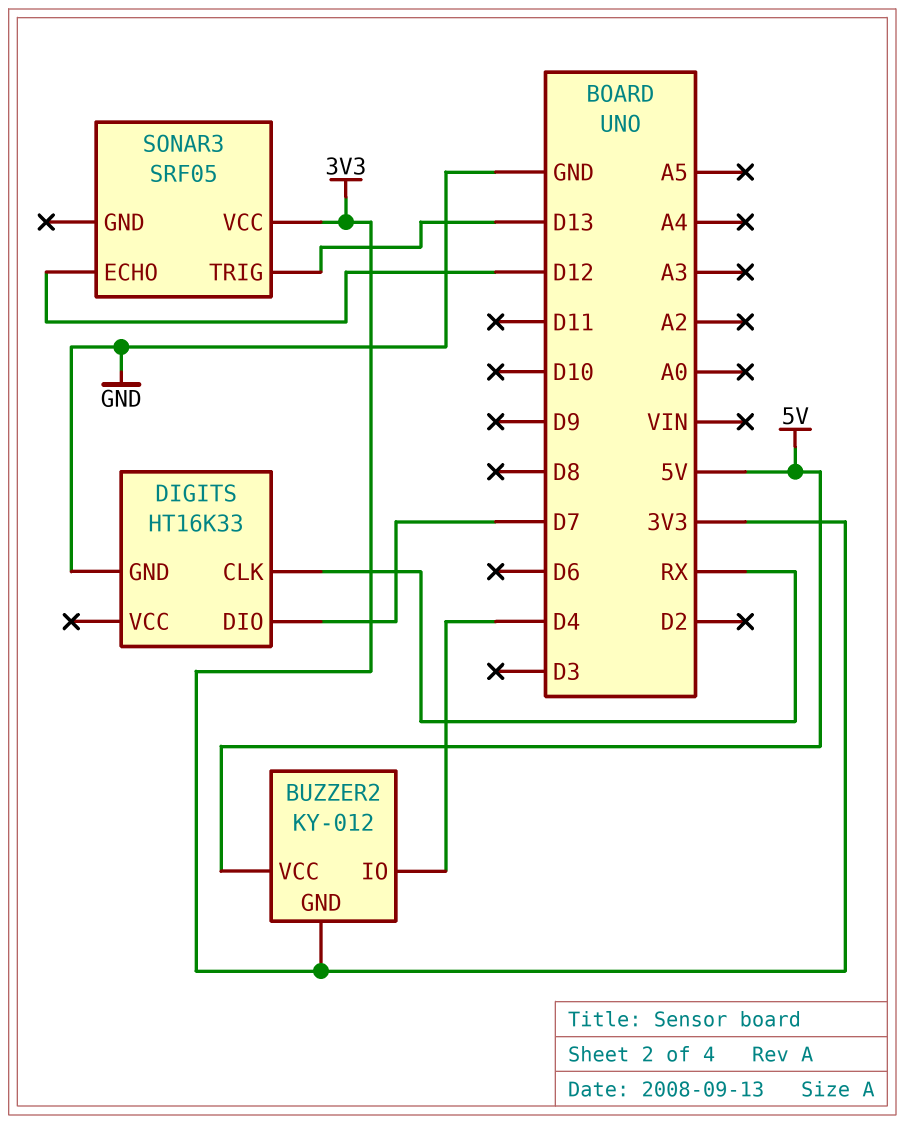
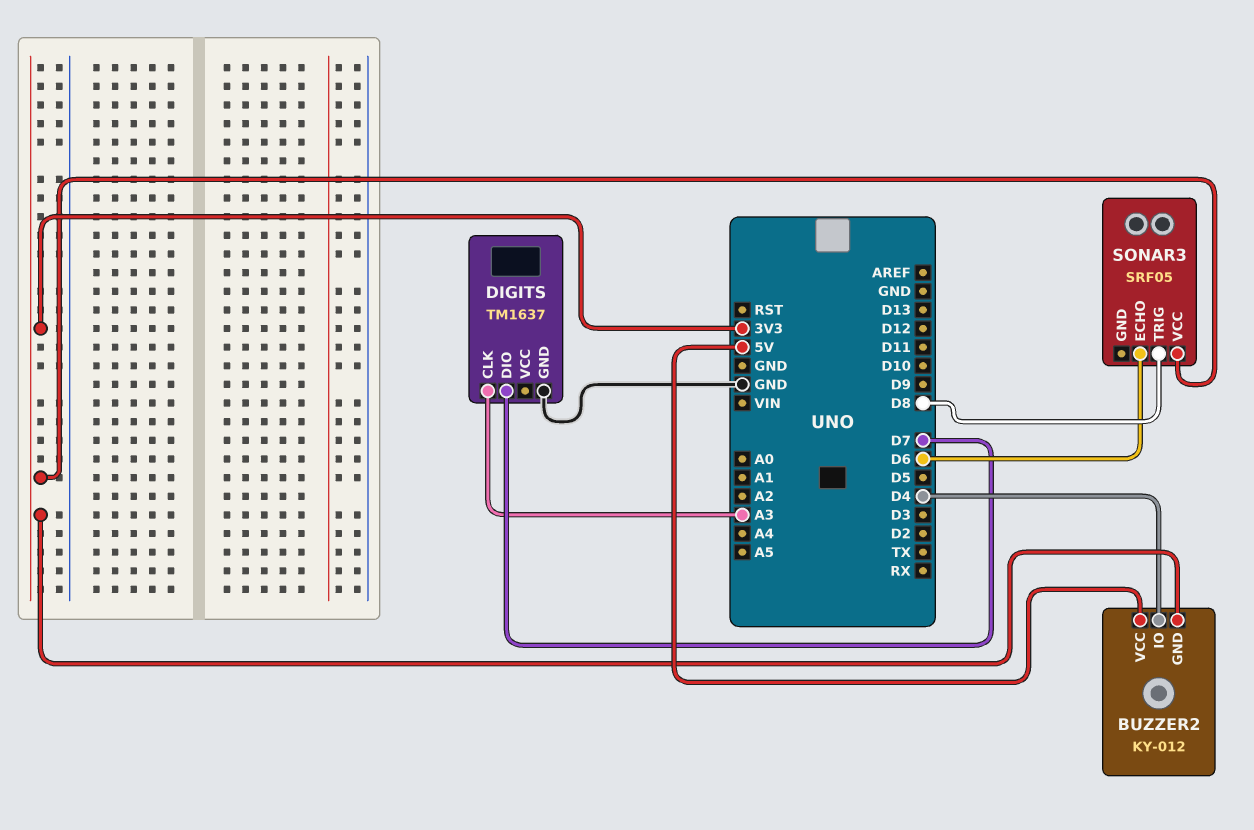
DIGITS: HT16K33 -> TM1637
DIGITS pin CLK: RX -> A3
SONAR3 pin ECHO: D12 -> D6
SONAR3 pin TRIG: D13 -> D8

